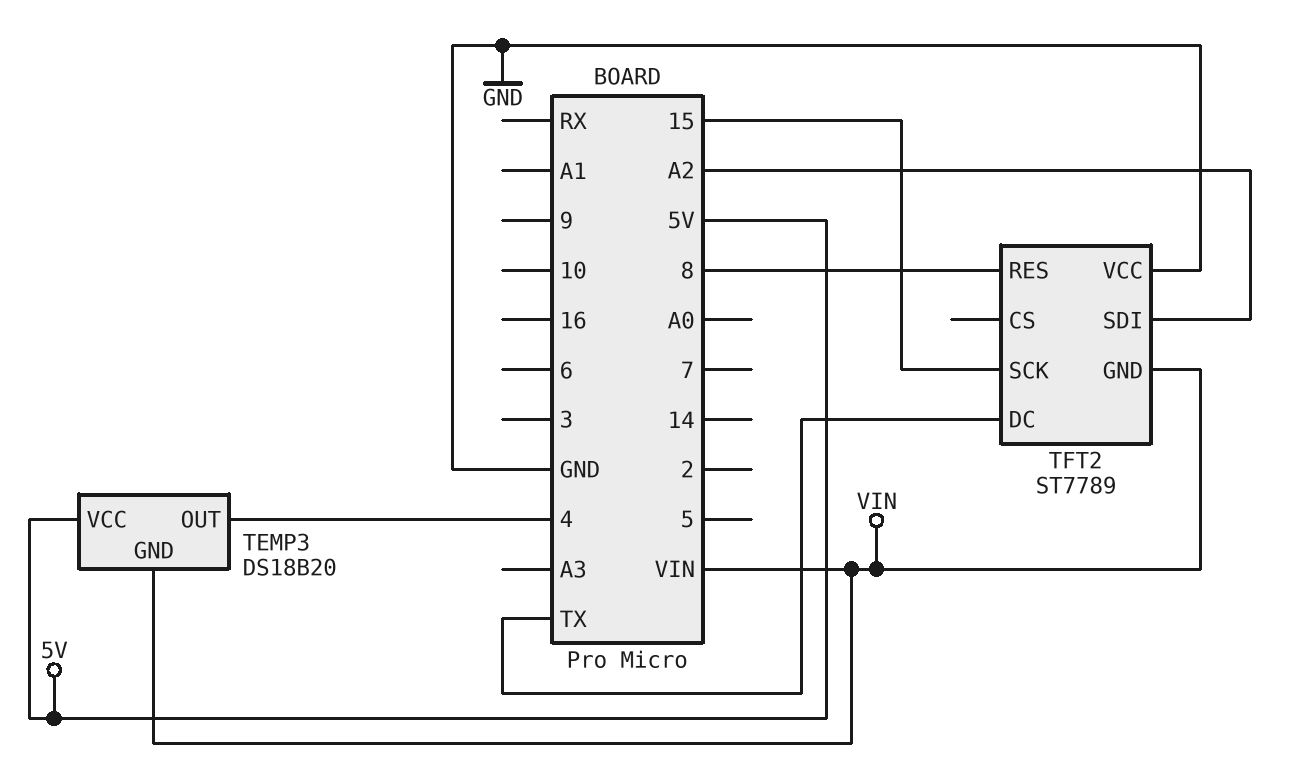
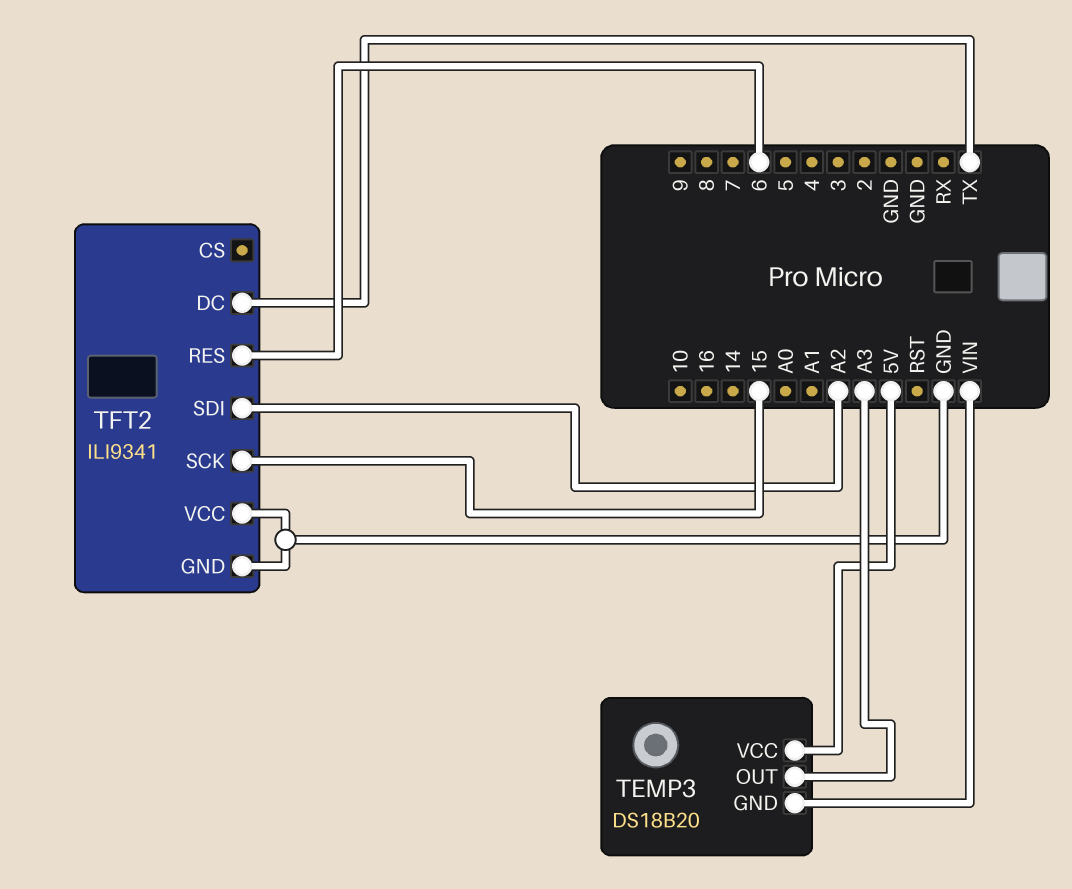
TEMP3 pin OUT: 4 -> A3
TFT2: ST7789 -> ILI9341
TFT2 pin GND: VIN -> GND
TFT2 pin RES: 8 -> 6

